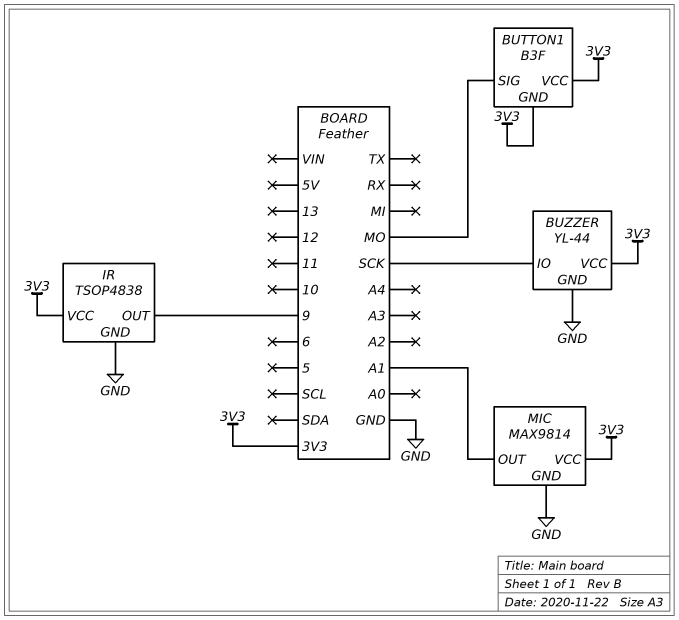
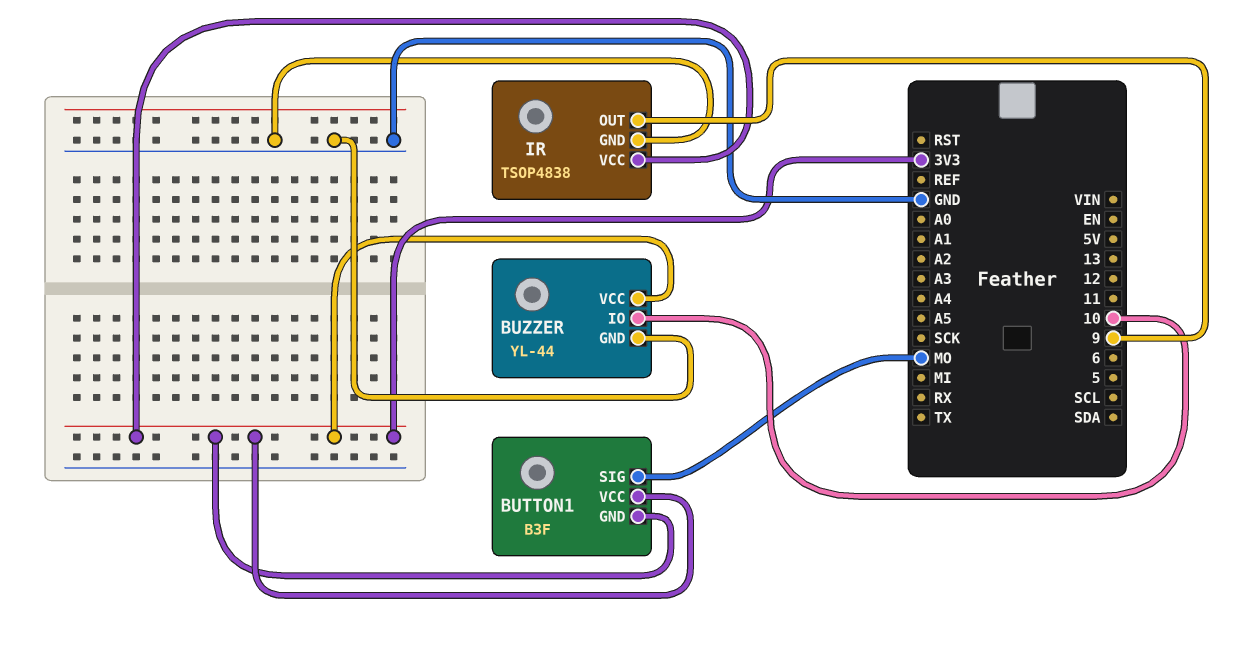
BUZZER pin IO: SCK -> 10
MIC: MAX9814 -> none
MIC pin GND: GND -> none
MIC pin OUT: A1 -> none
MIC pin VCC: 3V3 -> none

